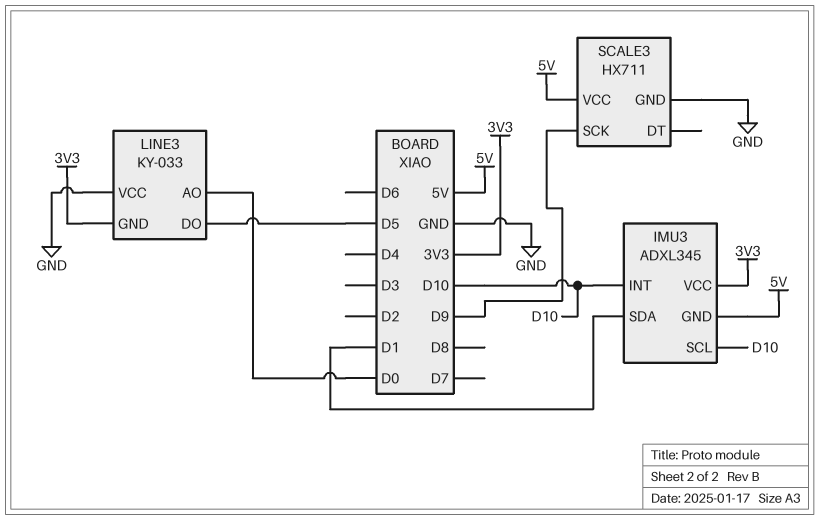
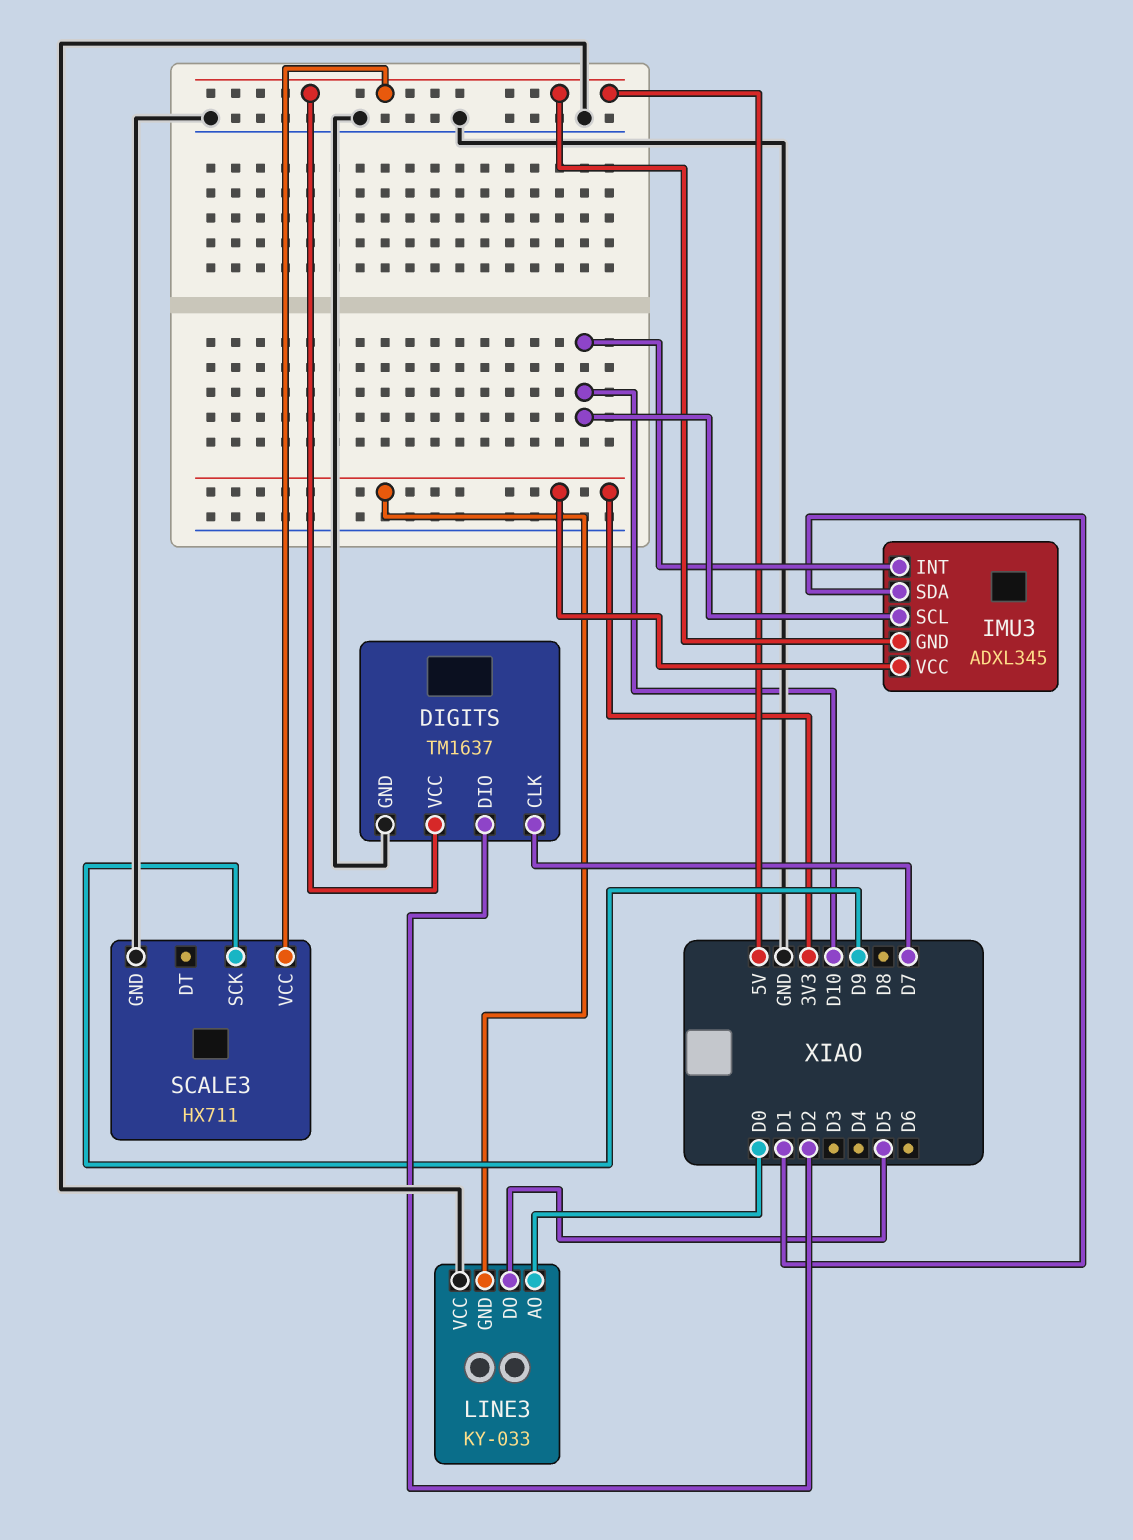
DIGITS: none -> TM1637
DIGITS pin CLK: none -> D7
DIGITS pin DIO: none -> D2
DIGITS pin GND: none -> GND
DIGITS pin VCC: none -> 5V

